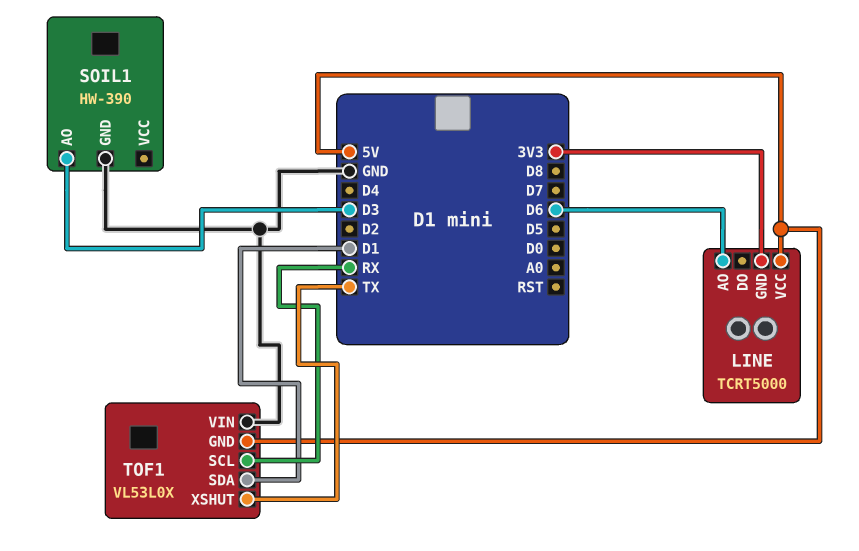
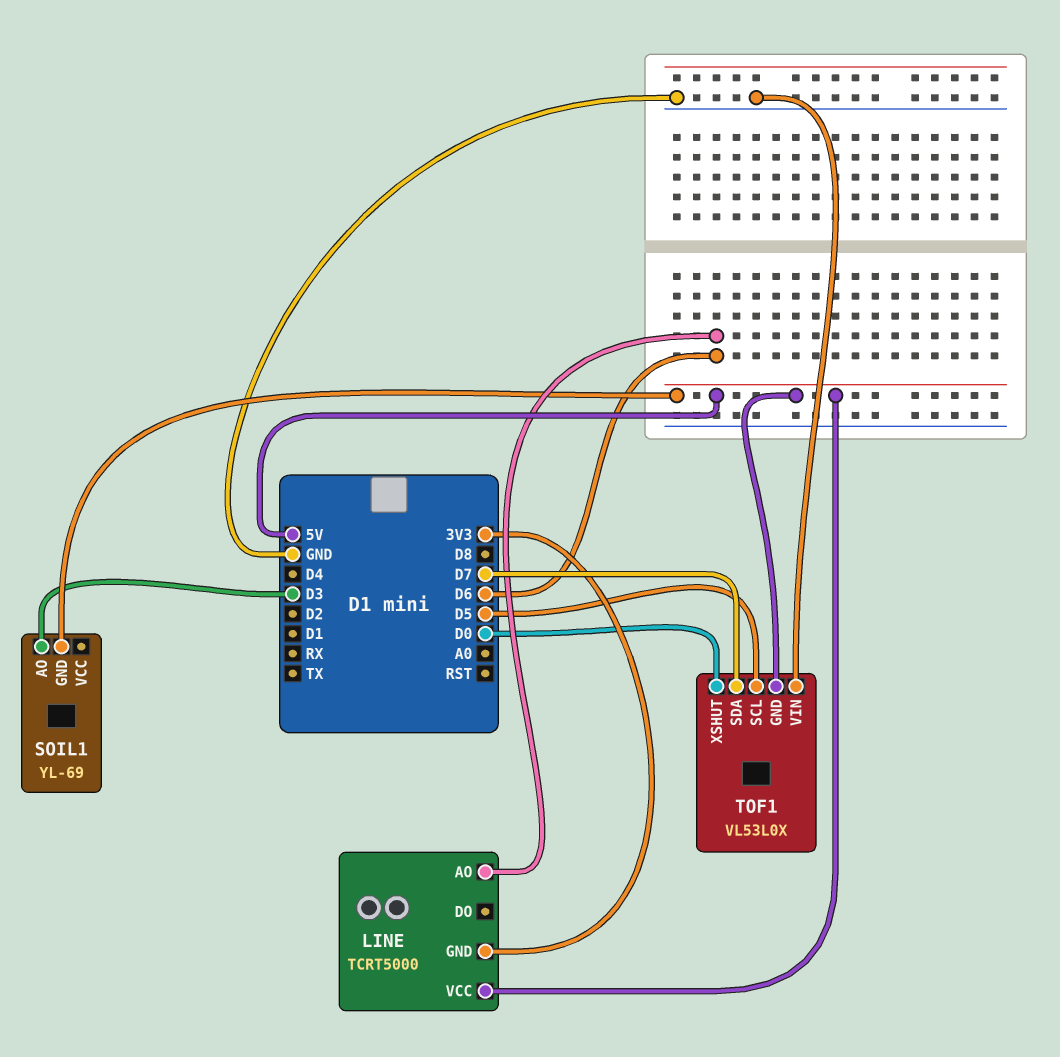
SOIL1: HW-390 -> YL-69
SOIL1 pin GND: GND -> 5V
TOF1 pin SCL: RX -> D5
TOF1 pin SDA: D1 -> D7
TOF1 pin XSHUT: TX -> D0

